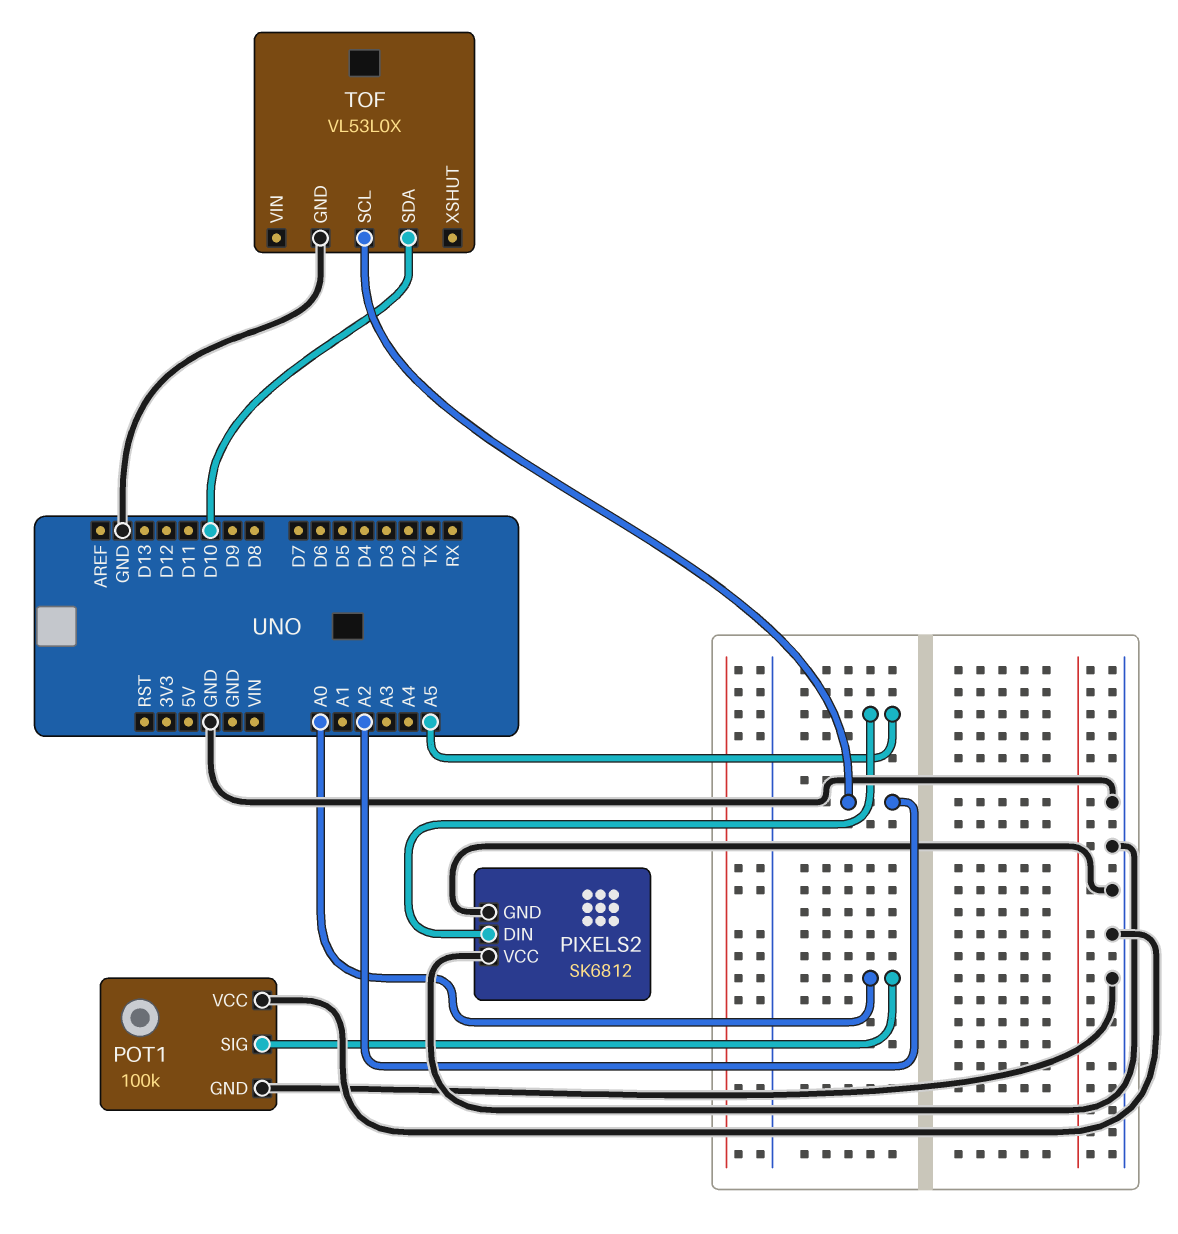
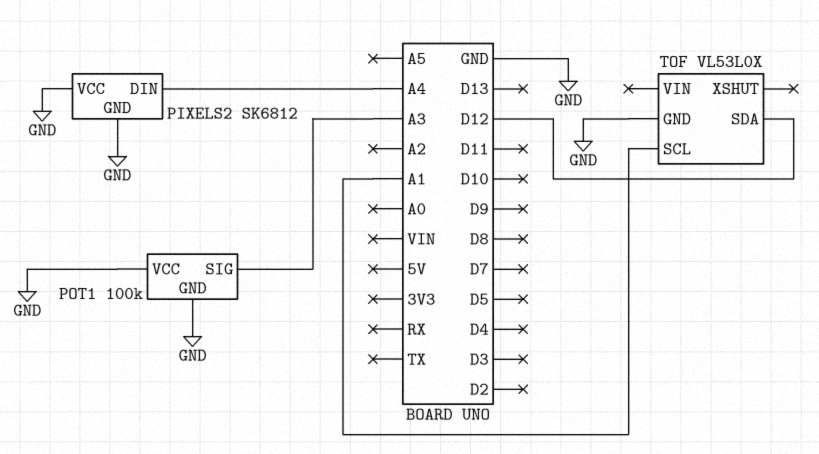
PIXELS2 pin DIN: A5 -> A4
POT1 pin SIG: A0 -> A3
TOF pin SCL: A2 -> A1
TOF pin SDA: D10 -> D12

